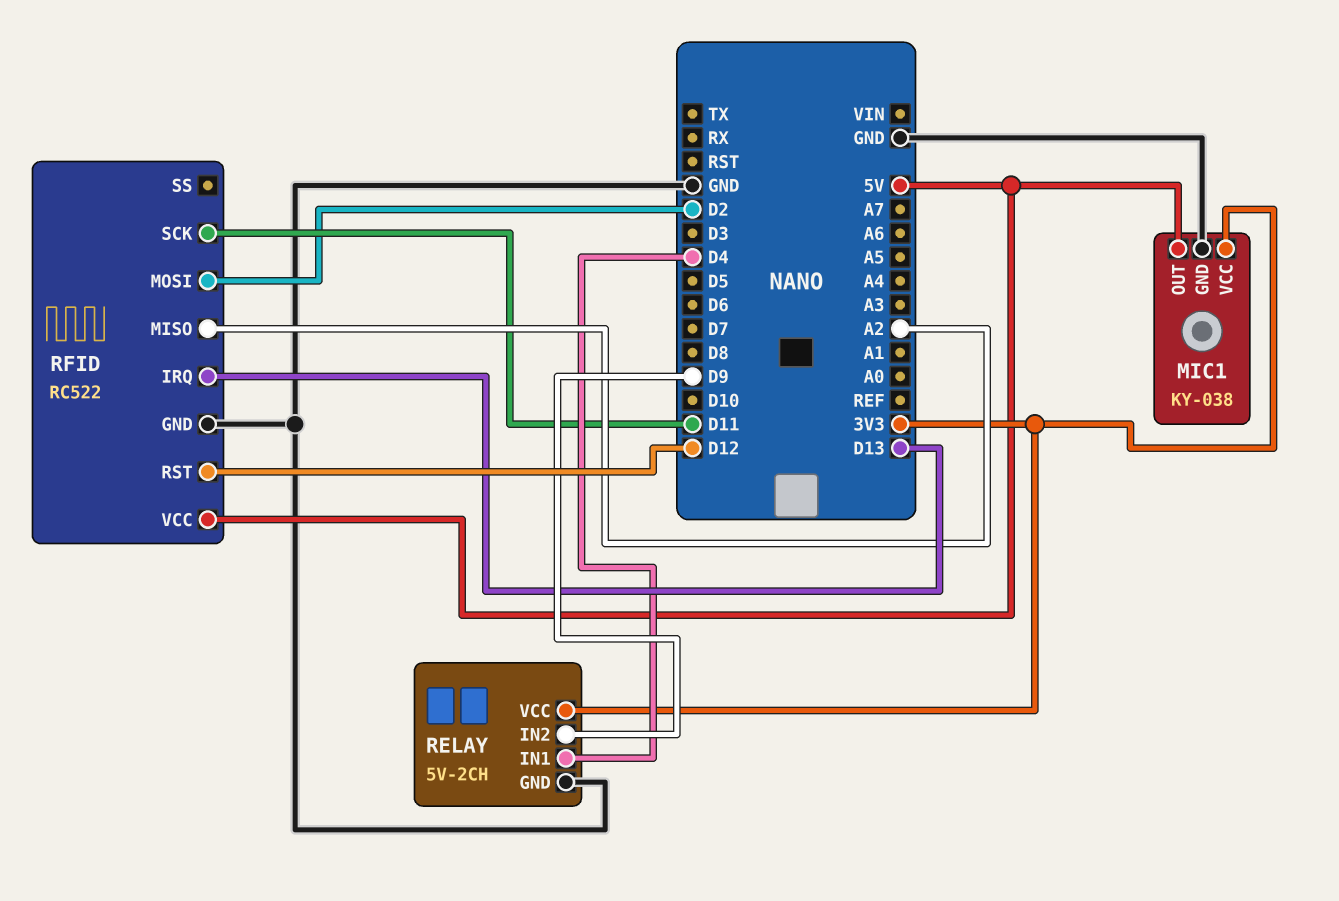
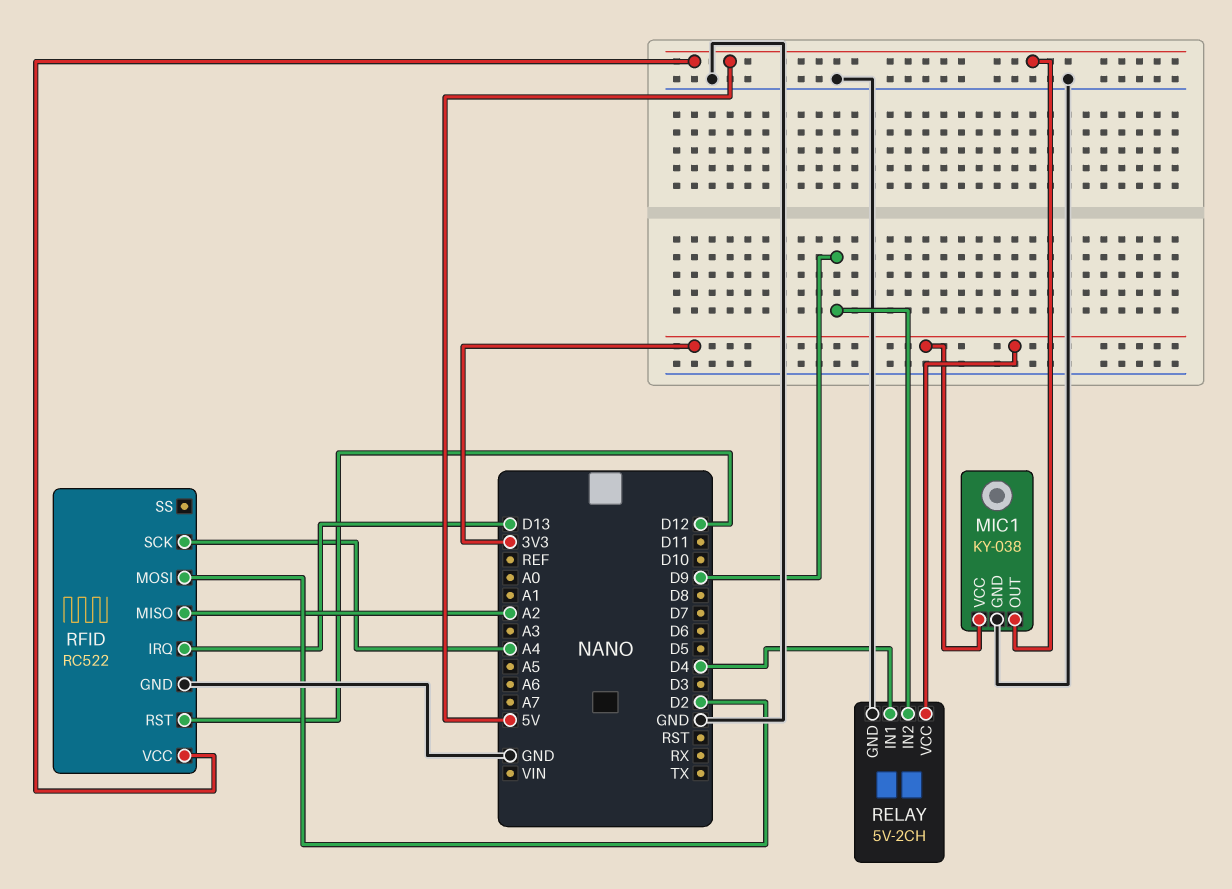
RFID pin SCK: D11 -> A4

